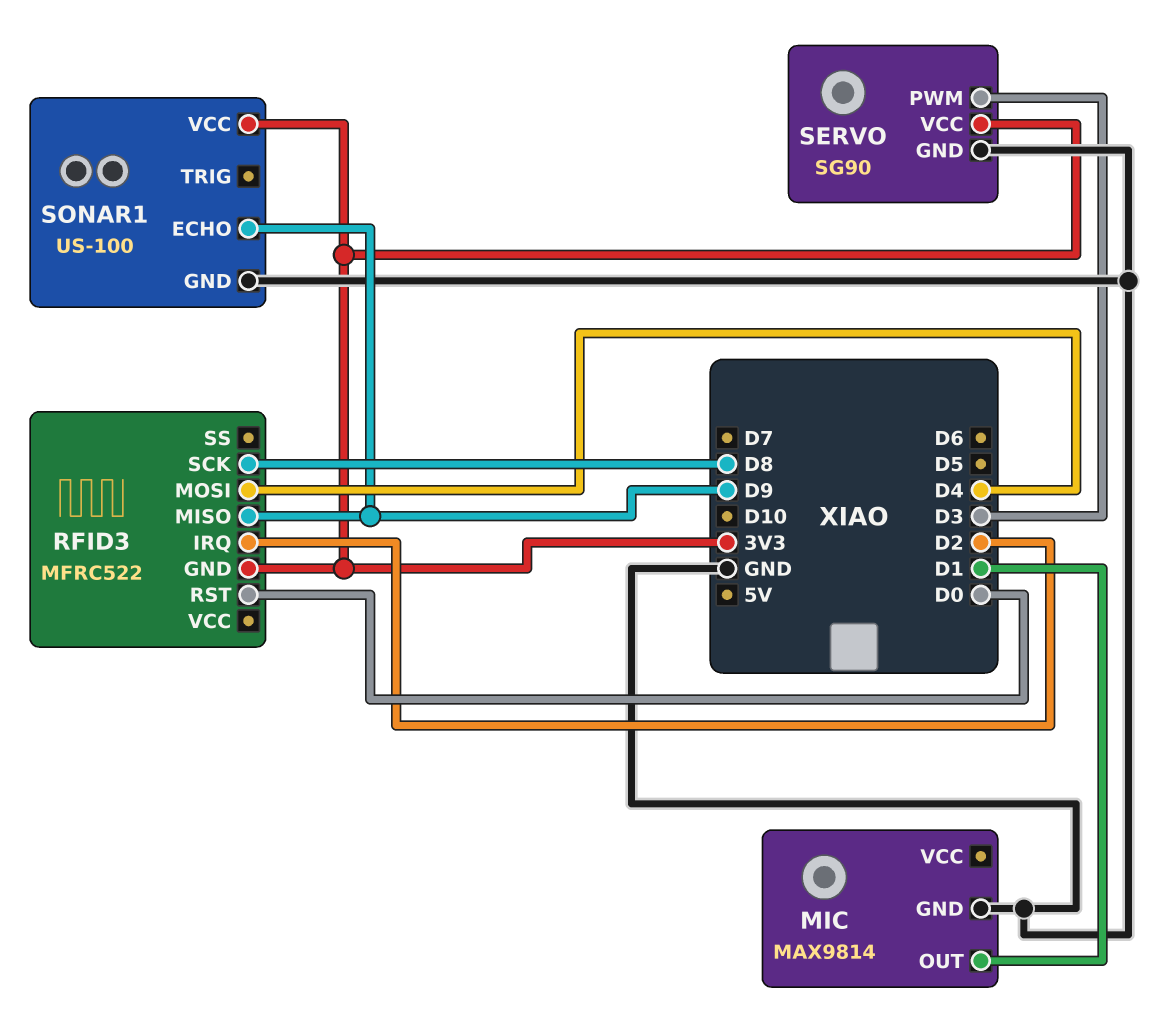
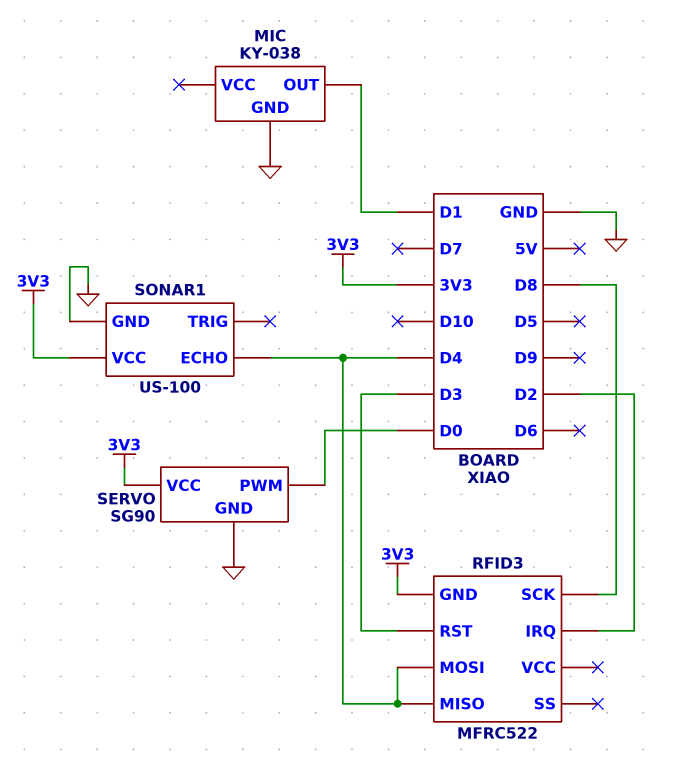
MIC: MAX9814 -> KY-038
RFID3 pin MISO: D9 -> D4
RFID3 pin RST: D0 -> D3
SERVO pin PWM: D3 -> D0
SONAR1 pin ECHO: D9 -> D4

